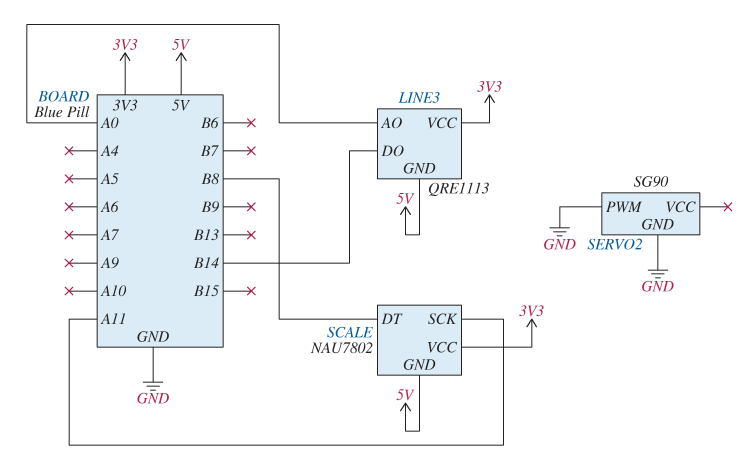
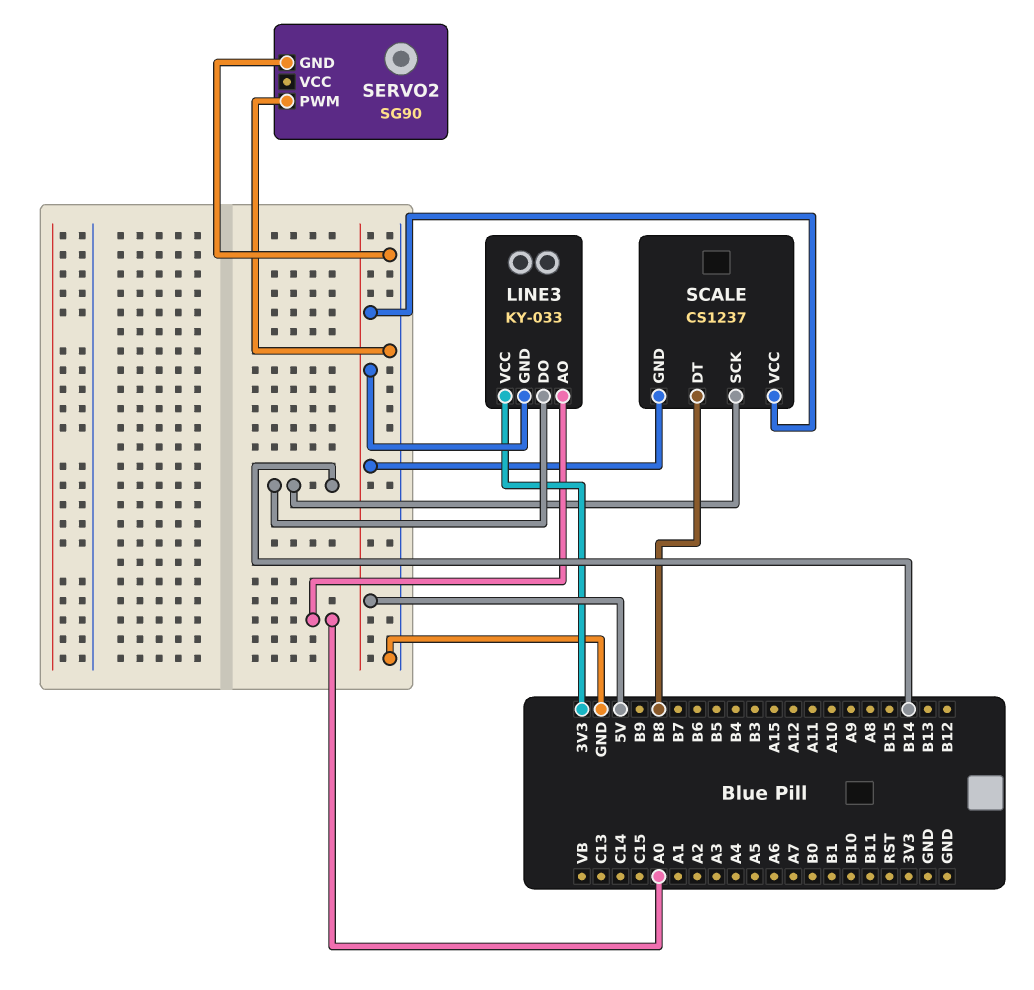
LINE3: QRE1113 -> KY-033
SCALE: NAU7802 -> CS1237
SCALE pin SCK: A11 -> B14
SCALE pin VCC: 3V3 -> 5V

